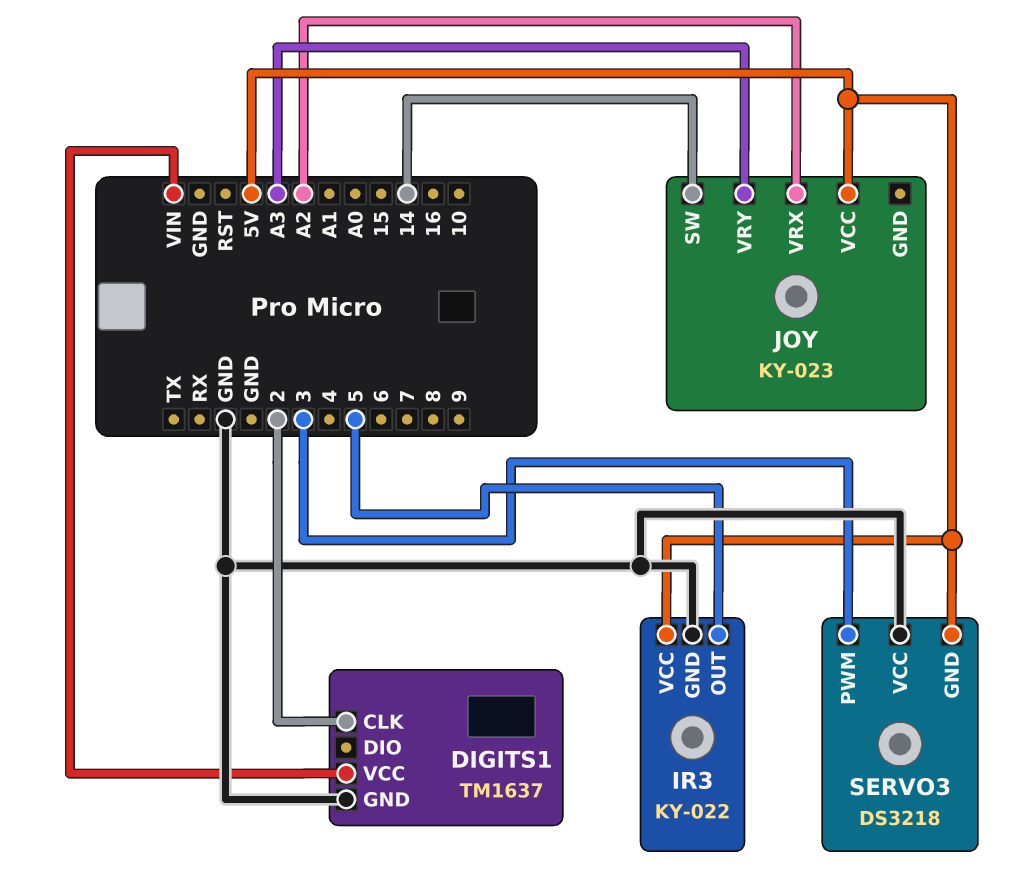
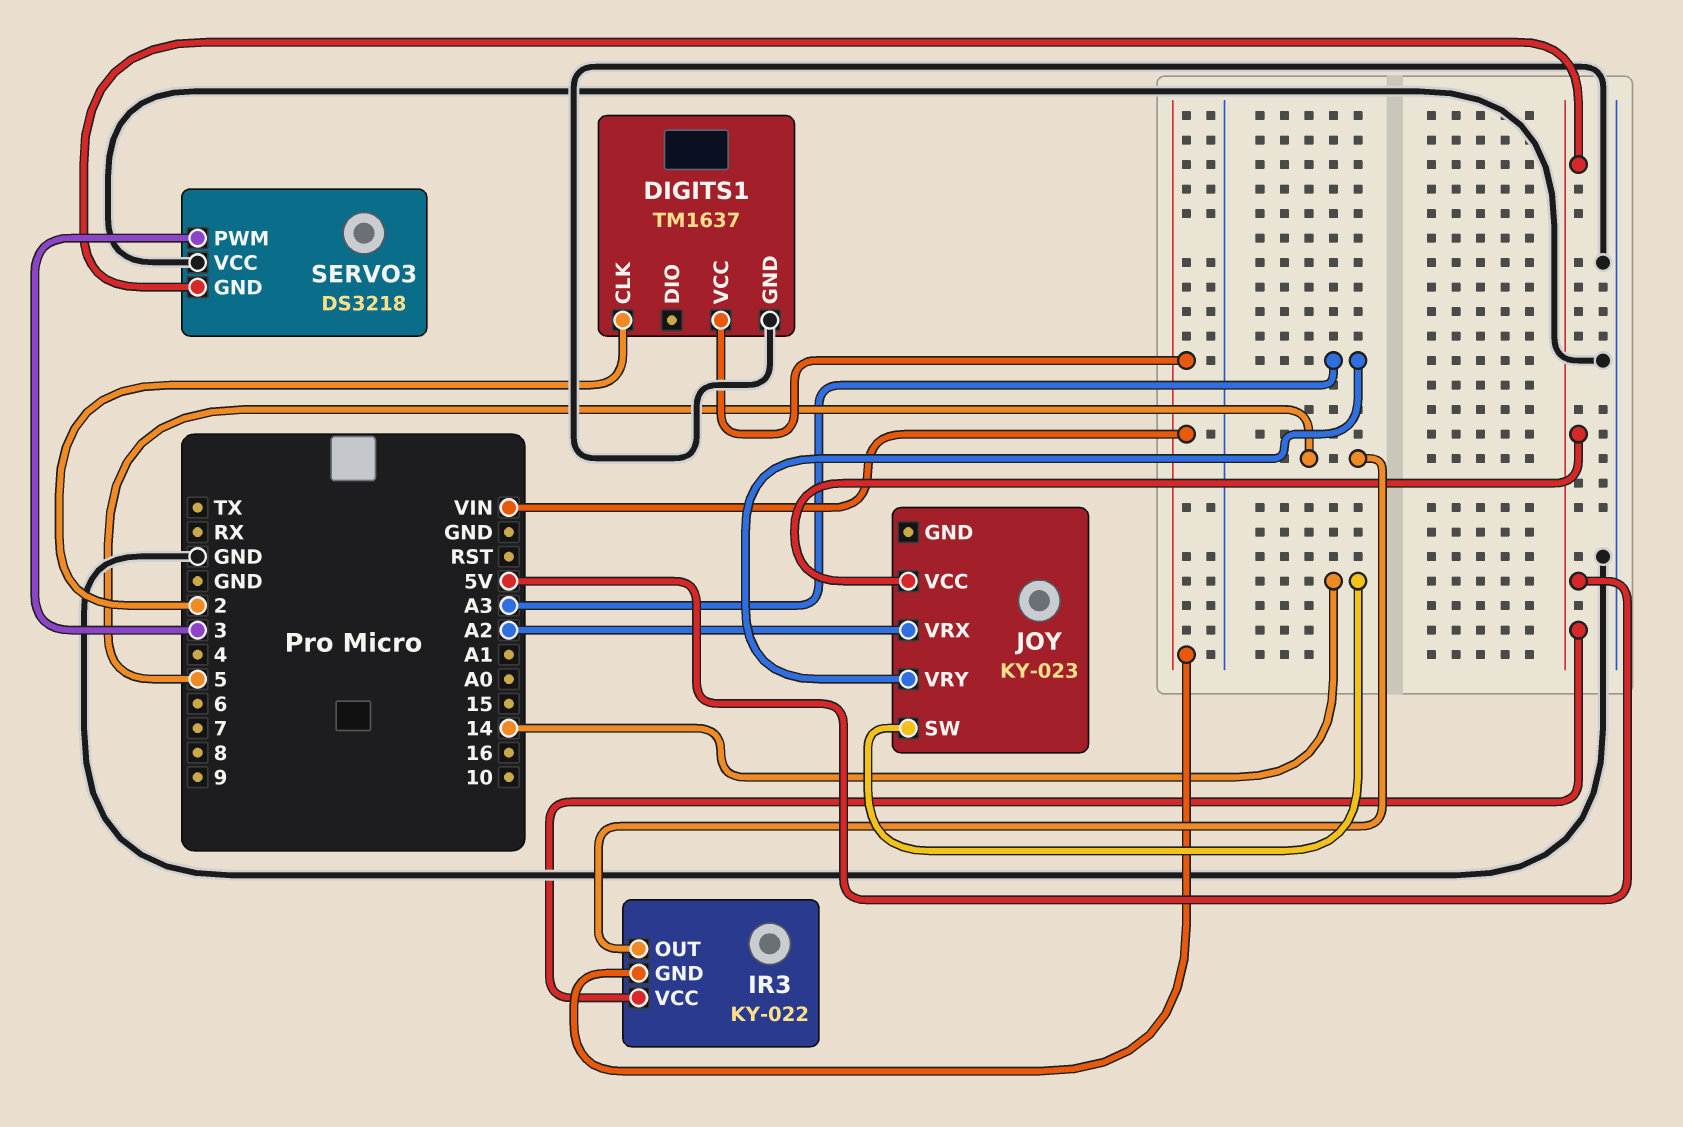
IR3 pin GND: GND -> VIN

